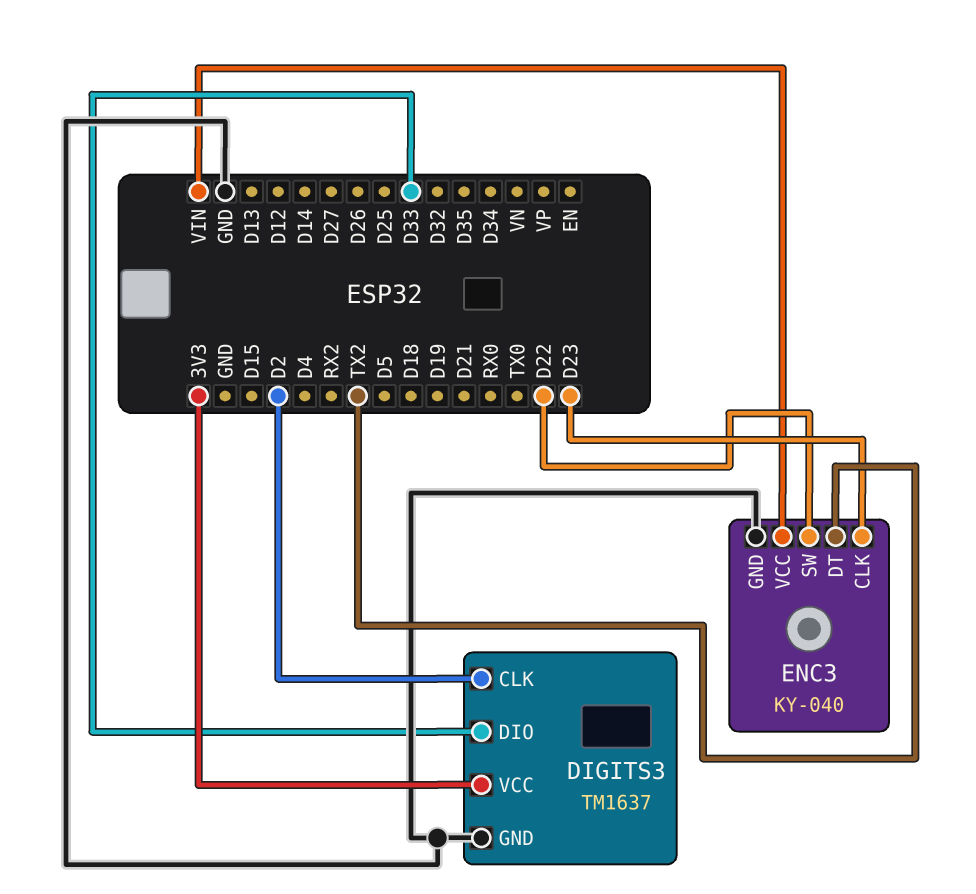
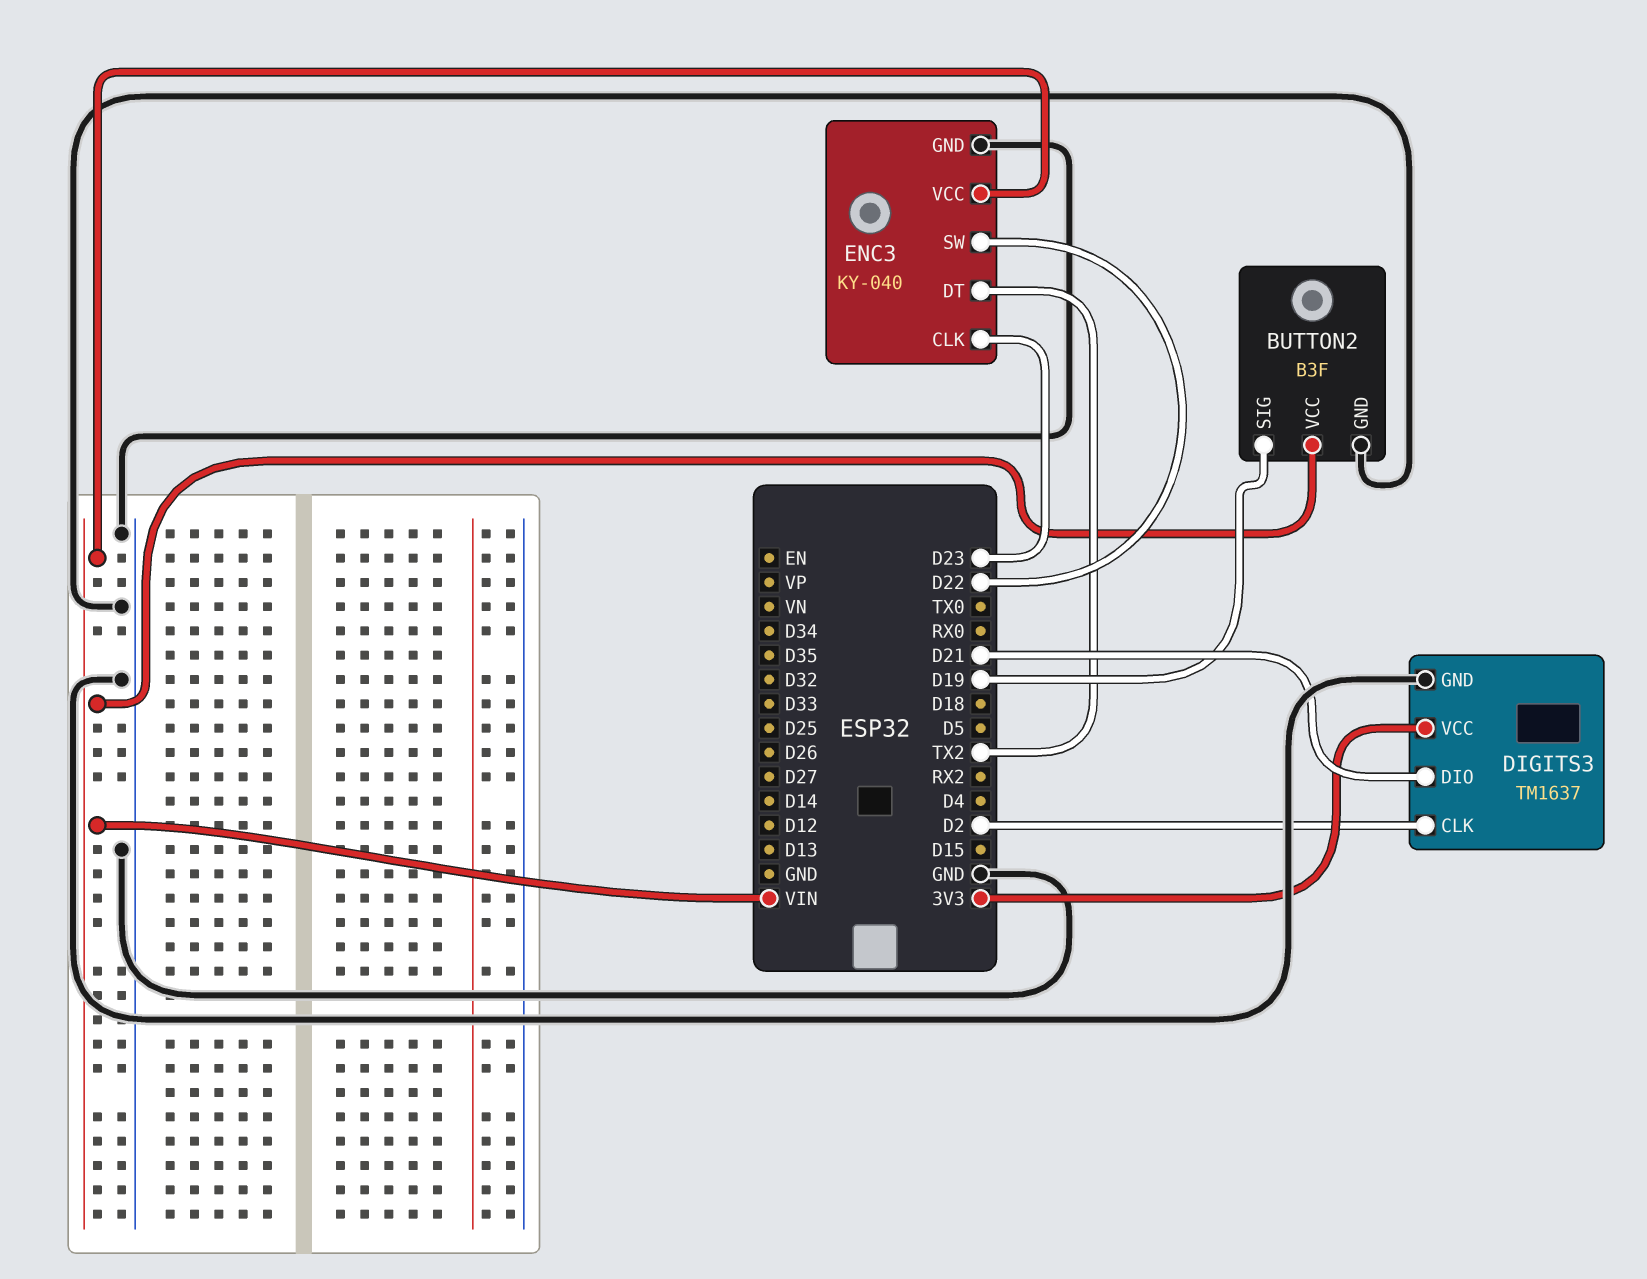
BUTTON2: none -> B3F
BUTTON2 pin GND: none -> GND
BUTTON2 pin SIG: none -> D19
BUTTON2 pin VCC: none -> VIN
DIGITS3 pin DIO: D33 -> D21

